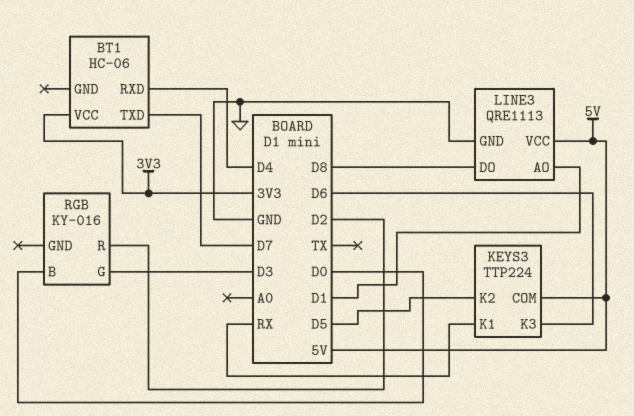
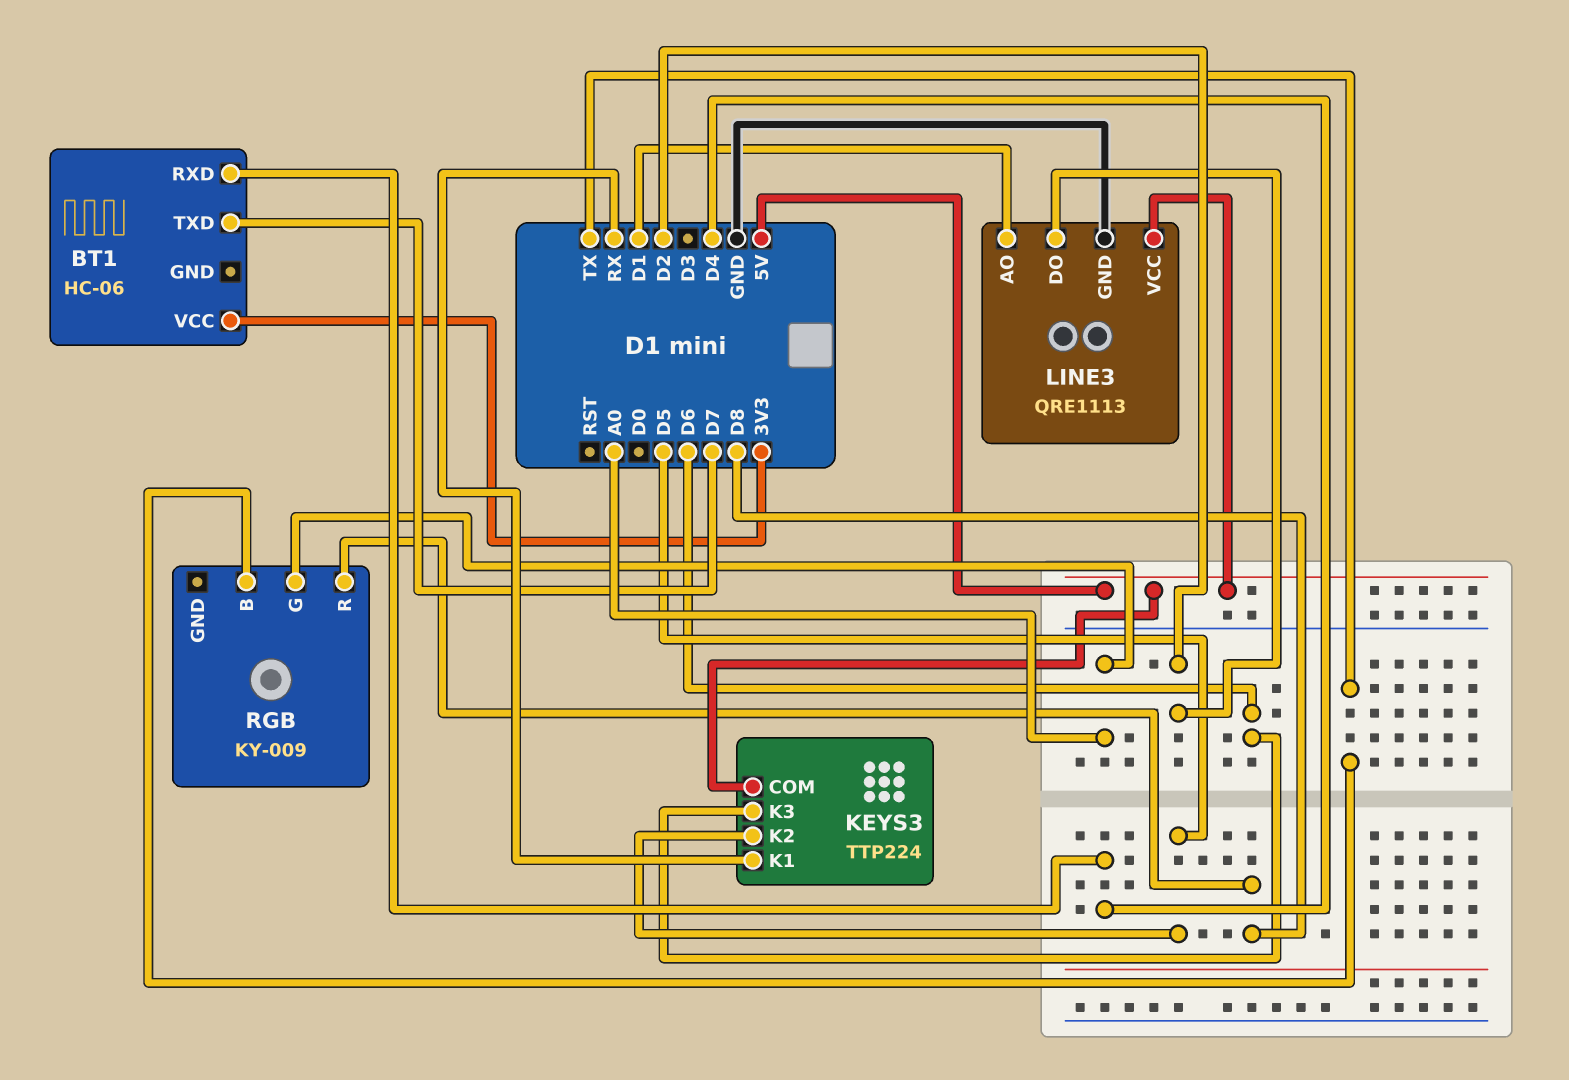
LINE3 pin DO: D8 -> D2
RGB: KY-016 -> KY-009
RGB pin B: D0 -> TX
RGB pin G: D3 -> A0
RGB pin R: D2 -> D8

